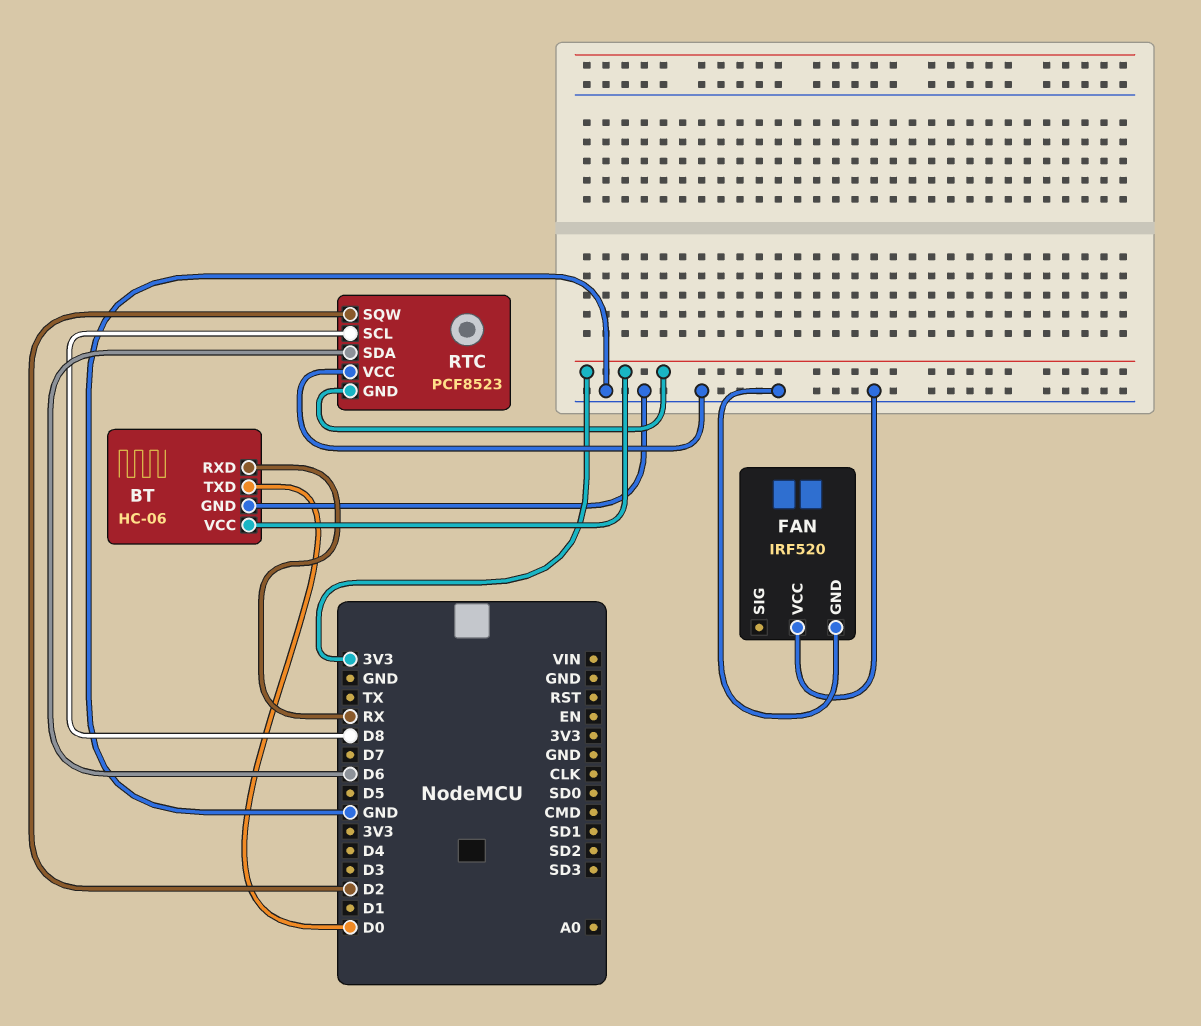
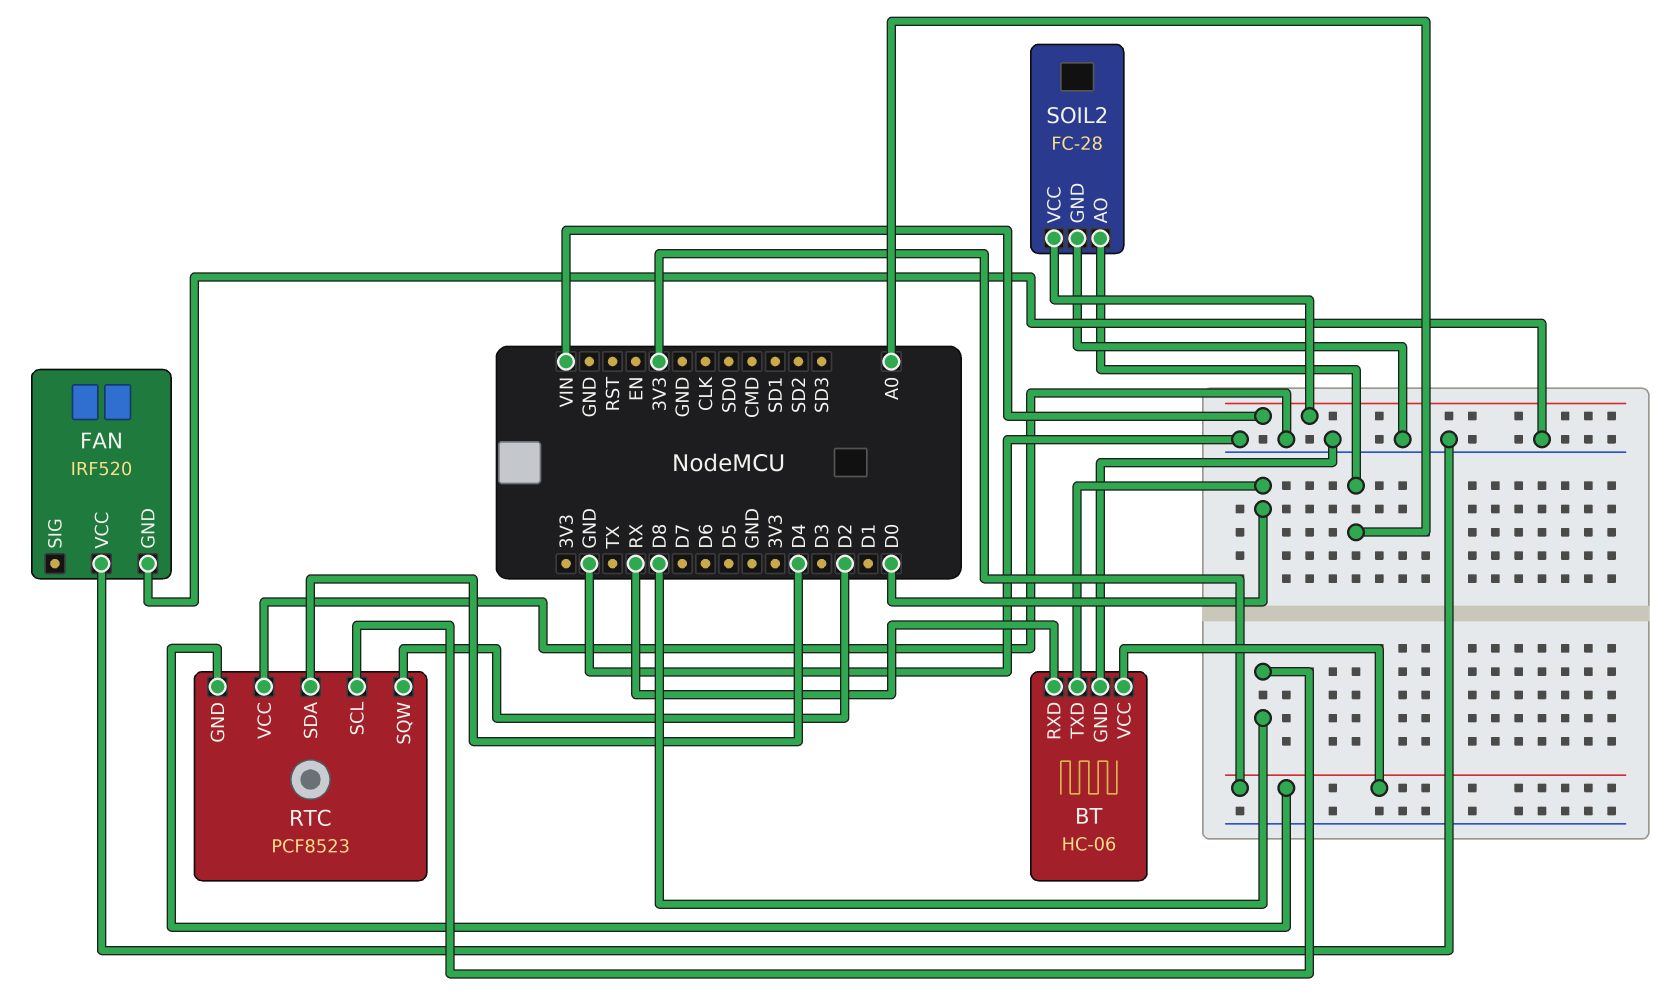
RTC pin SDA: D6 -> D4
SOIL2: none -> FC-28
SOIL2 pin AO: none -> A0
SOIL2 pin GND: none -> GND
SOIL2 pin VCC: none -> VIN

